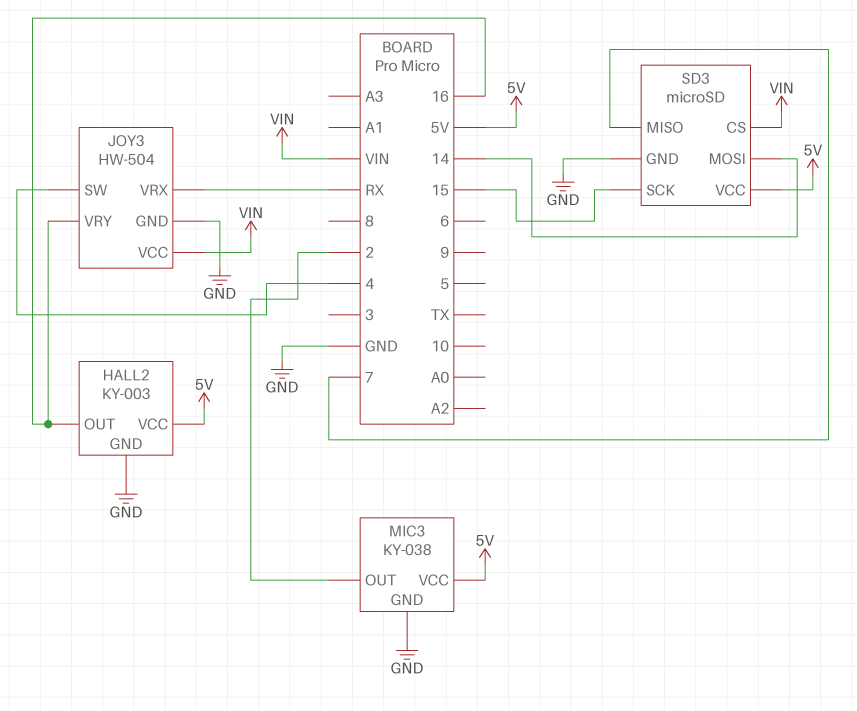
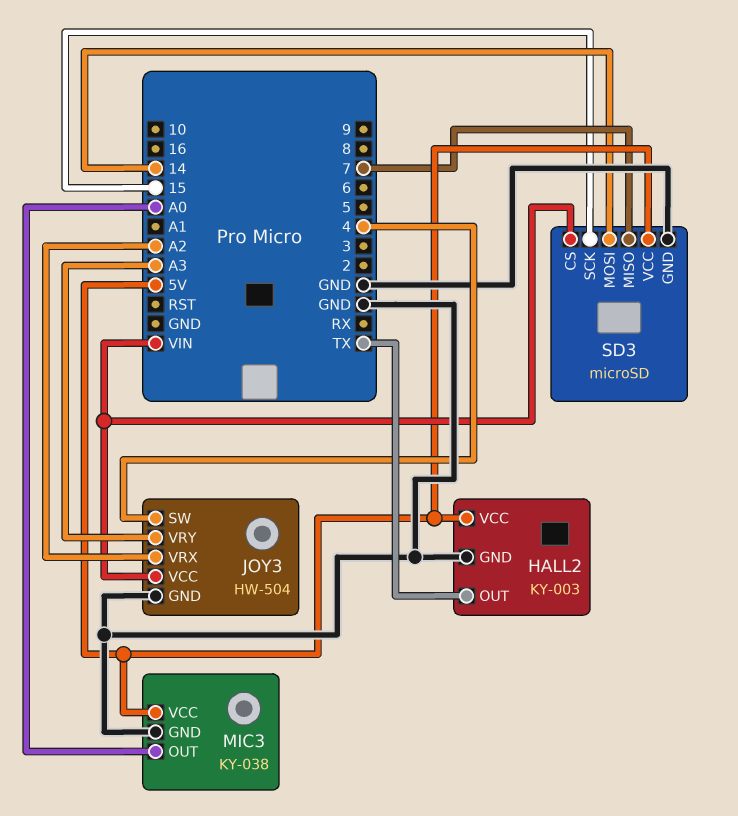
HALL2 pin OUT: 16 -> TX
JOY3 pin VRX: RX -> A2
JOY3 pin VRY: 16 -> A3
MIC3 pin OUT: 2 -> A0

